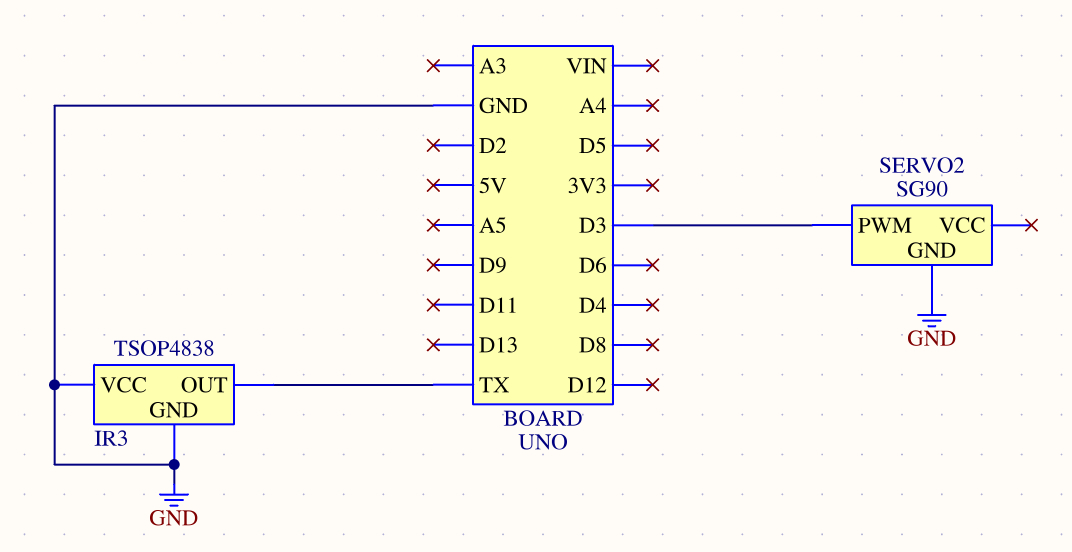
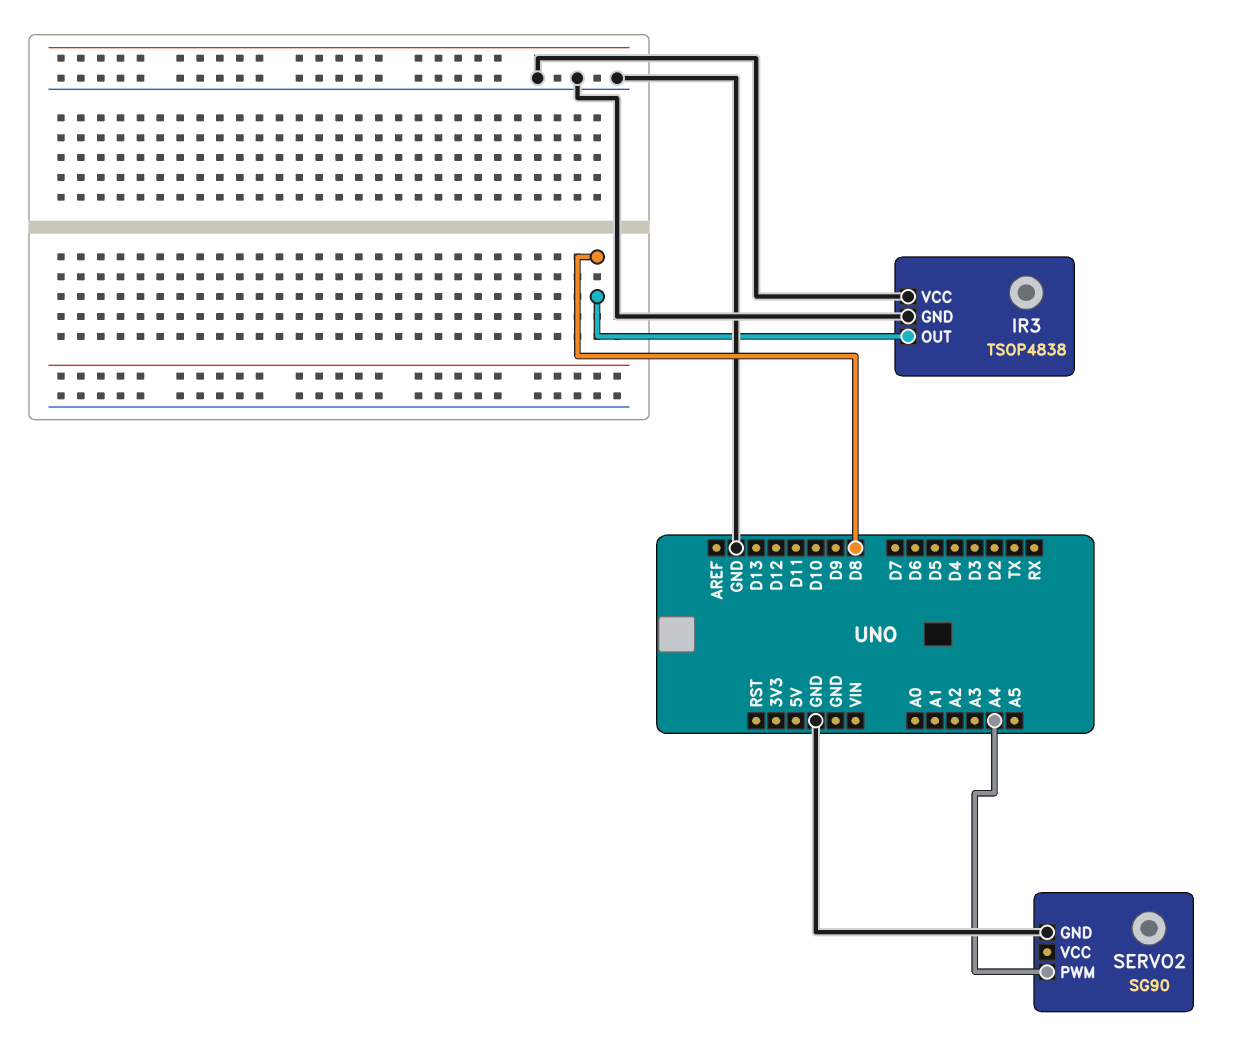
IR3 pin OUT: TX -> D8
SERVO2 pin PWM: D3 -> A4

